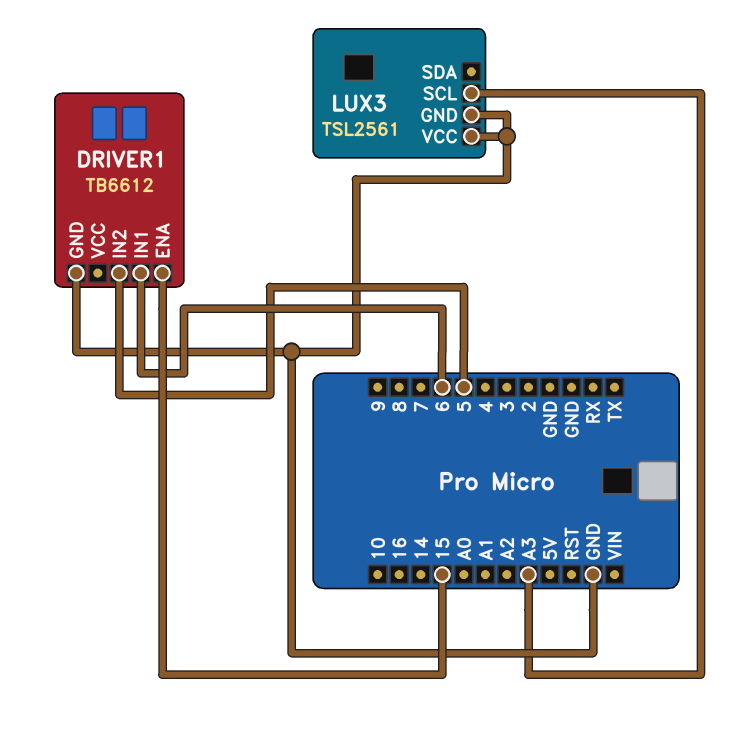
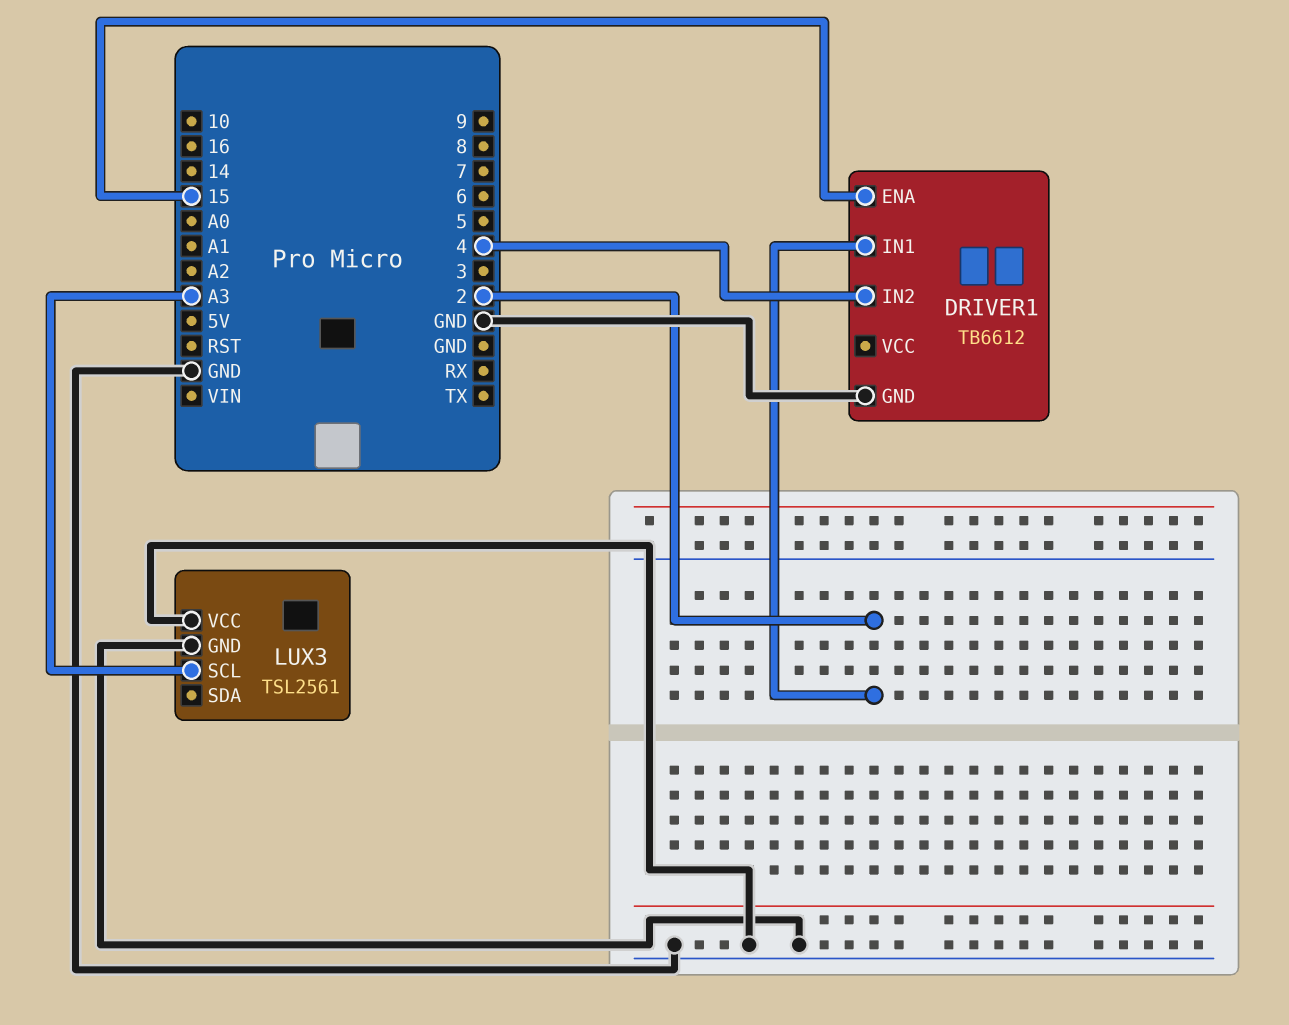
DRIVER1 pin IN1: 6 -> 2
DRIVER1 pin IN2: 5 -> 4

